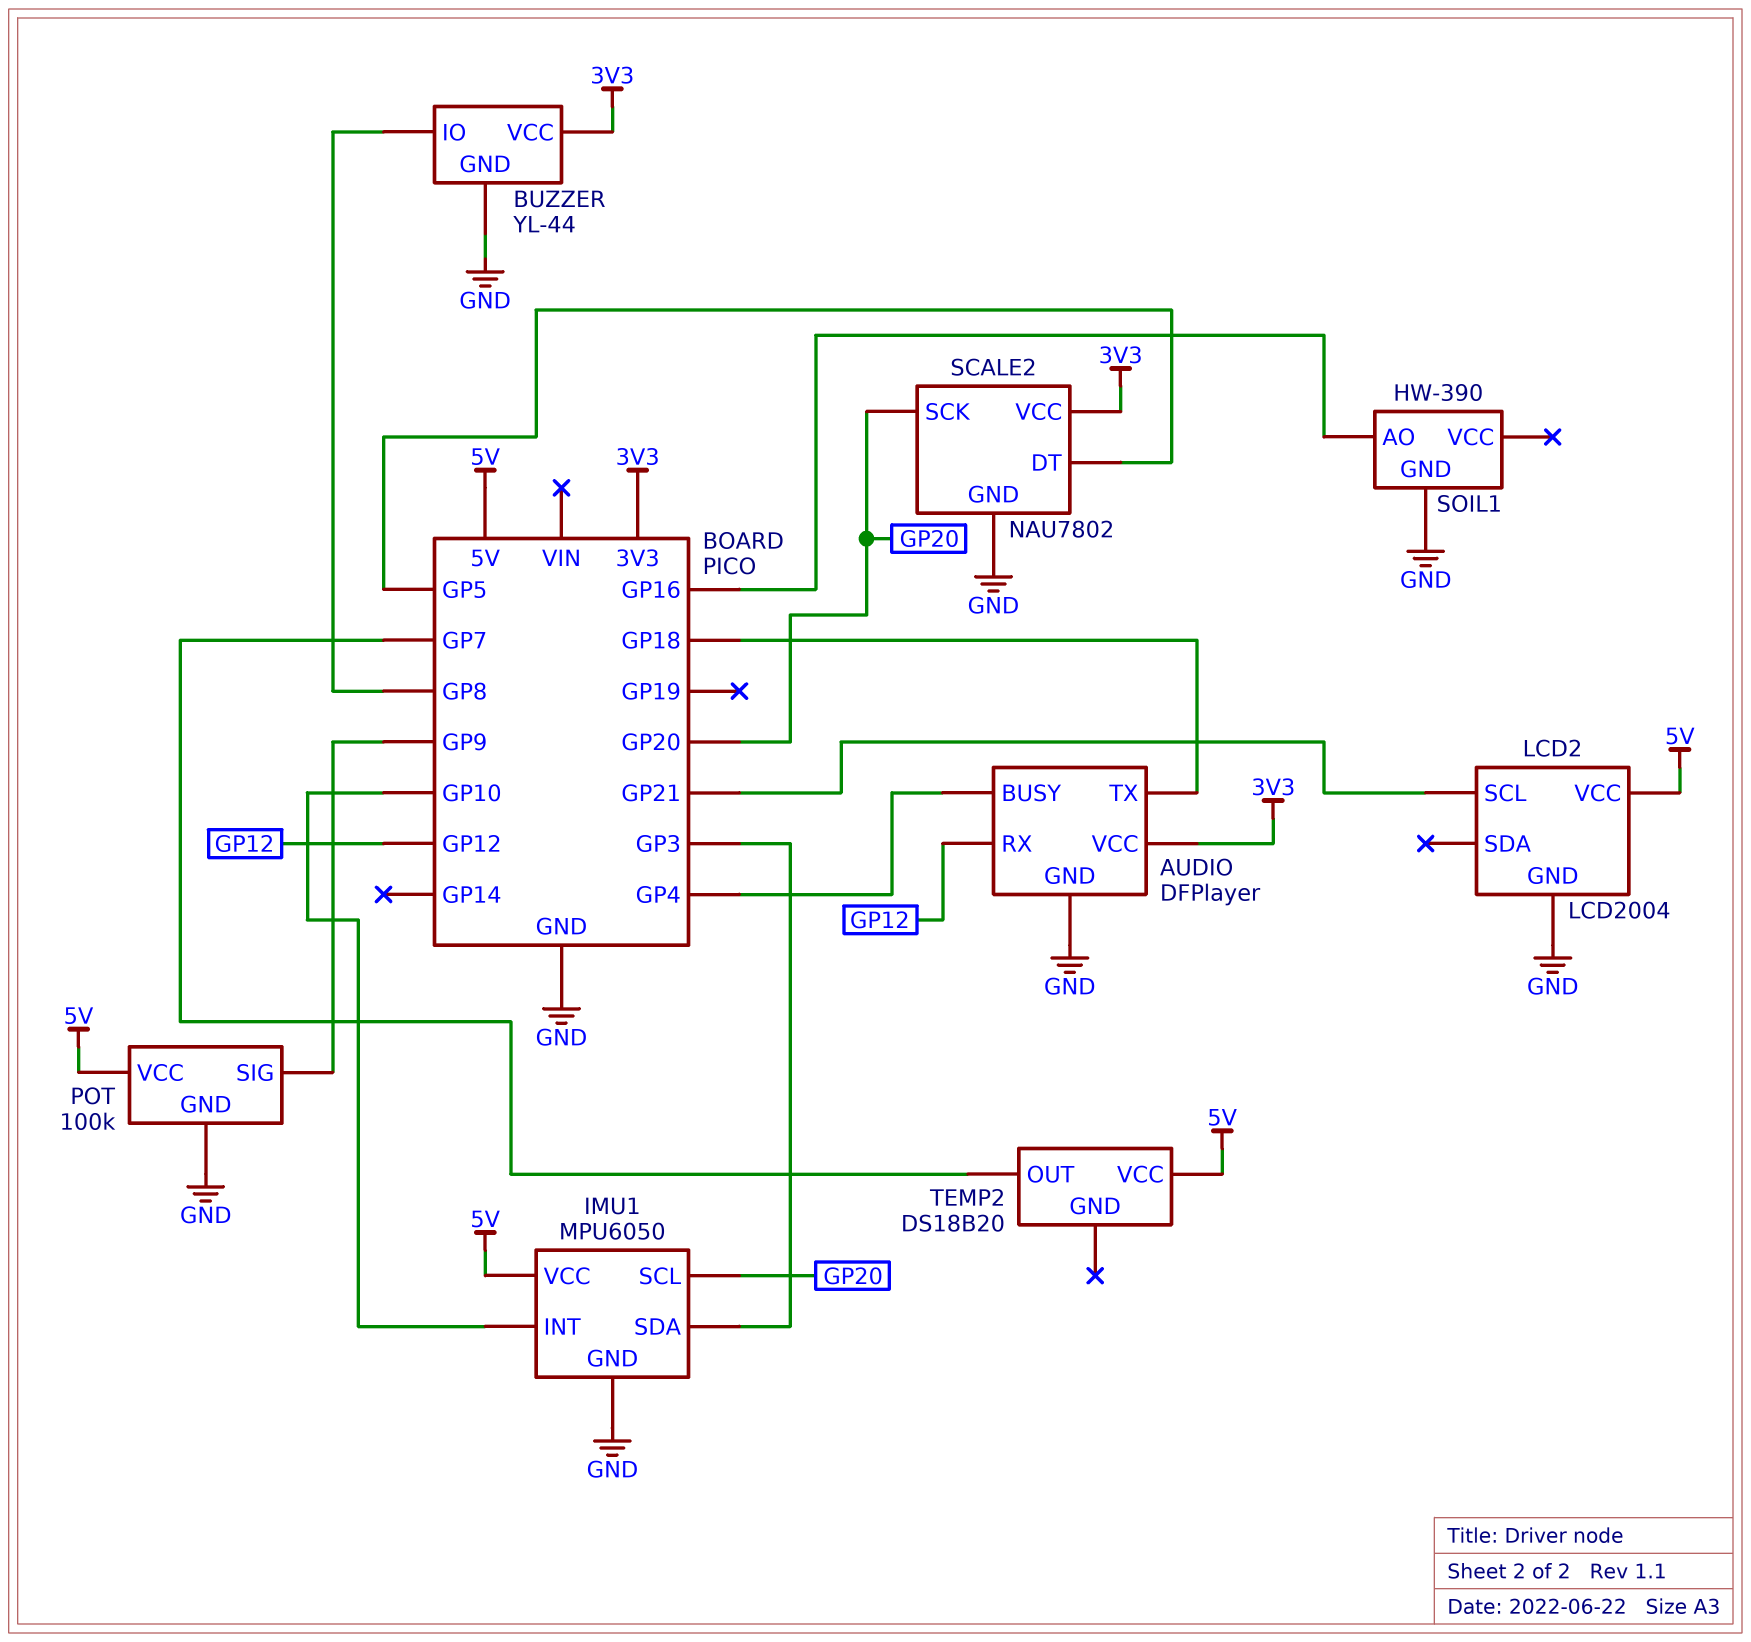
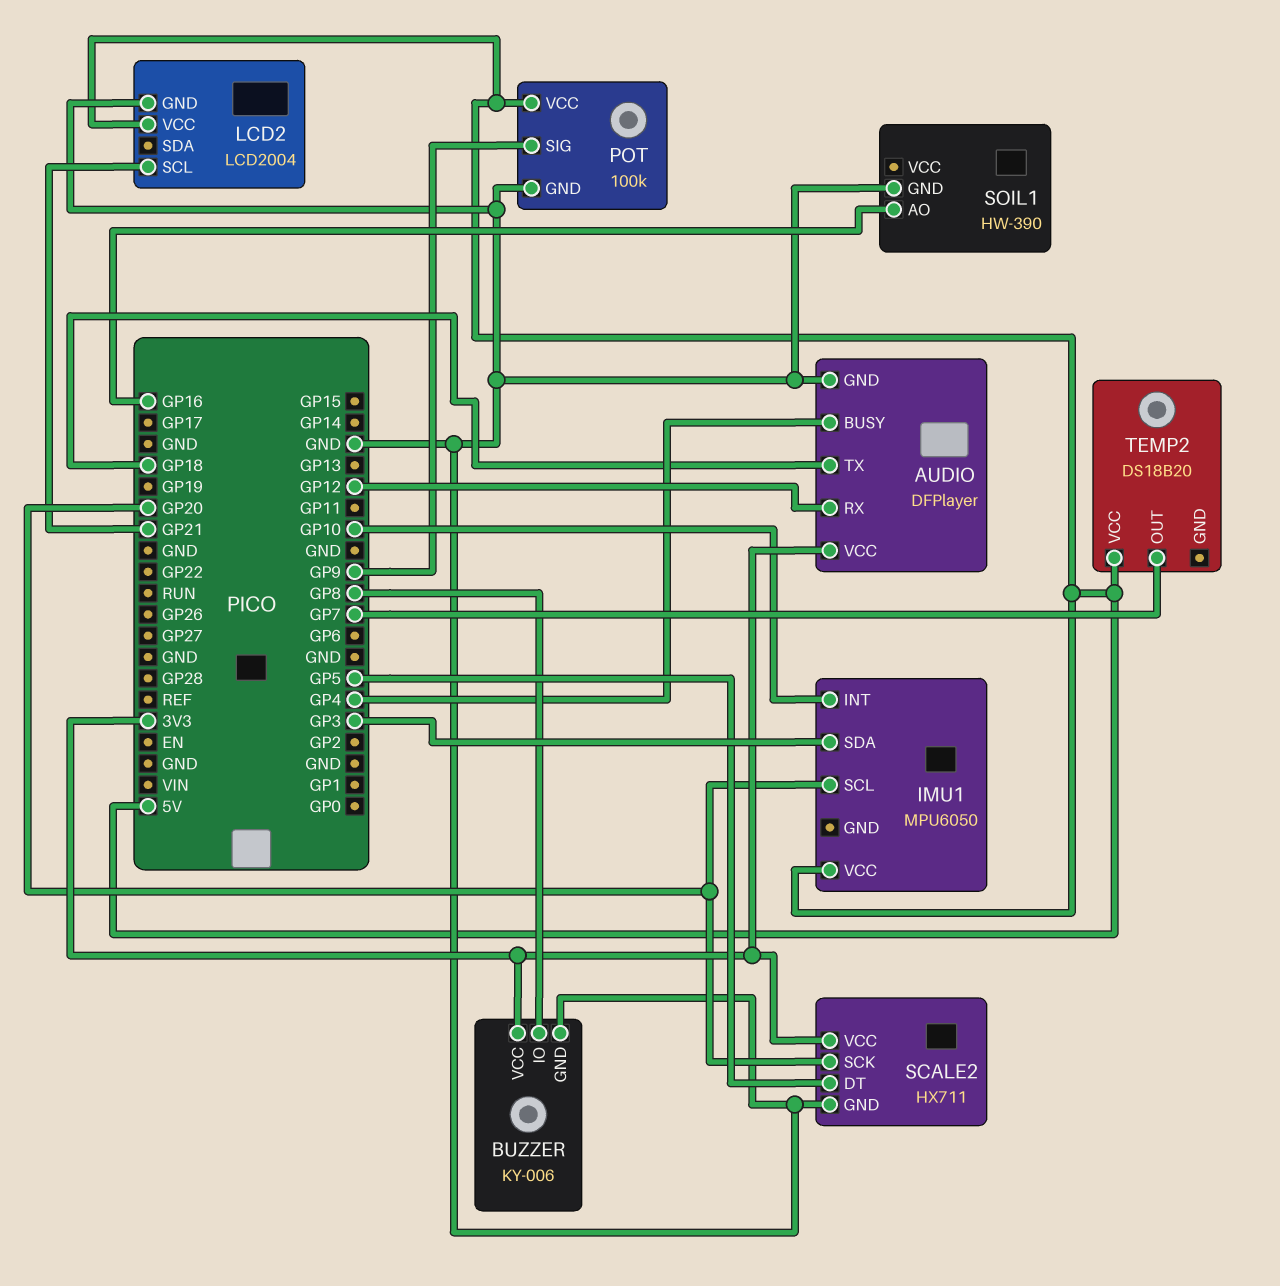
BUZZER: YL-44 -> KY-006
IMU1 pin GND: GND -> none
SCALE2: NAU7802 -> HX711

